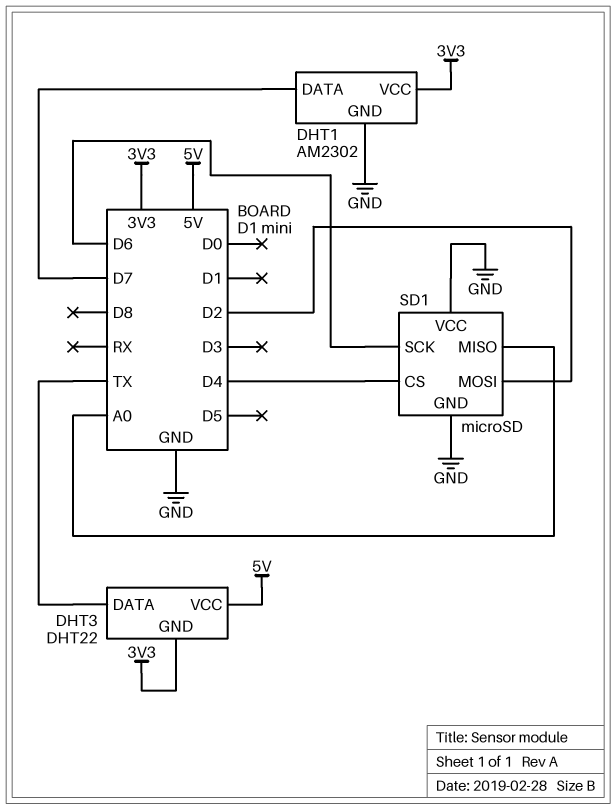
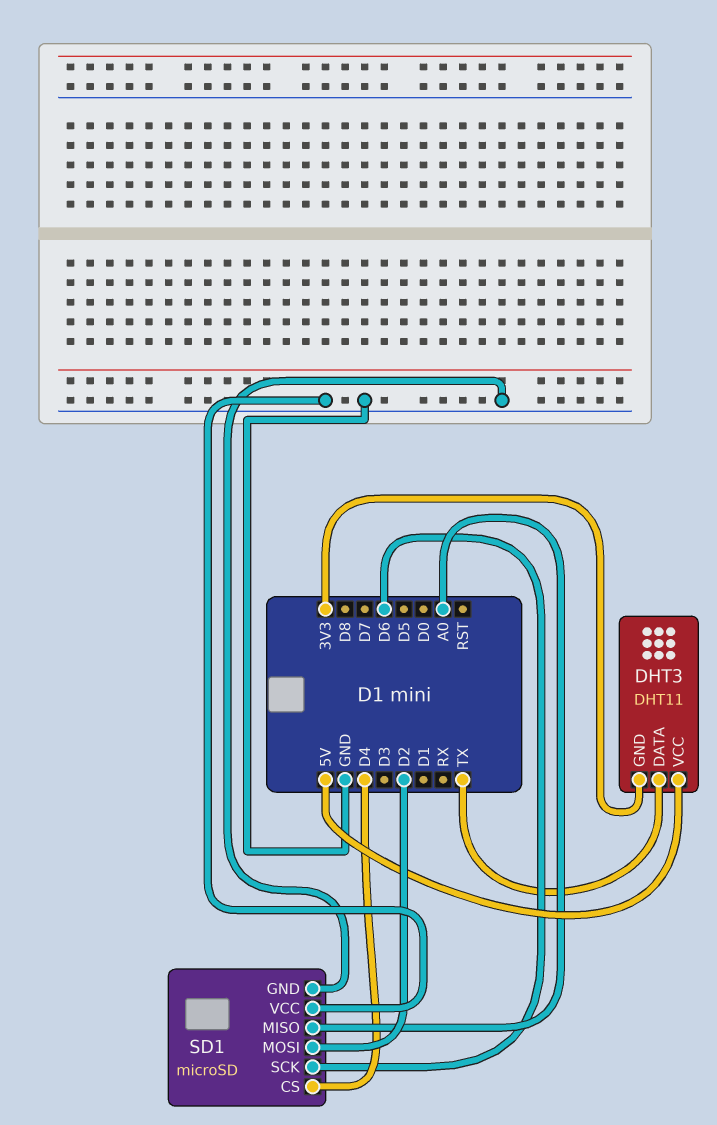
DHT1: AM2302 -> none
DHT1 pin DATA: D7 -> none
DHT1 pin GND: GND -> none
DHT1 pin VCC: 3V3 -> none
DHT3: DHT22 -> DHT11

